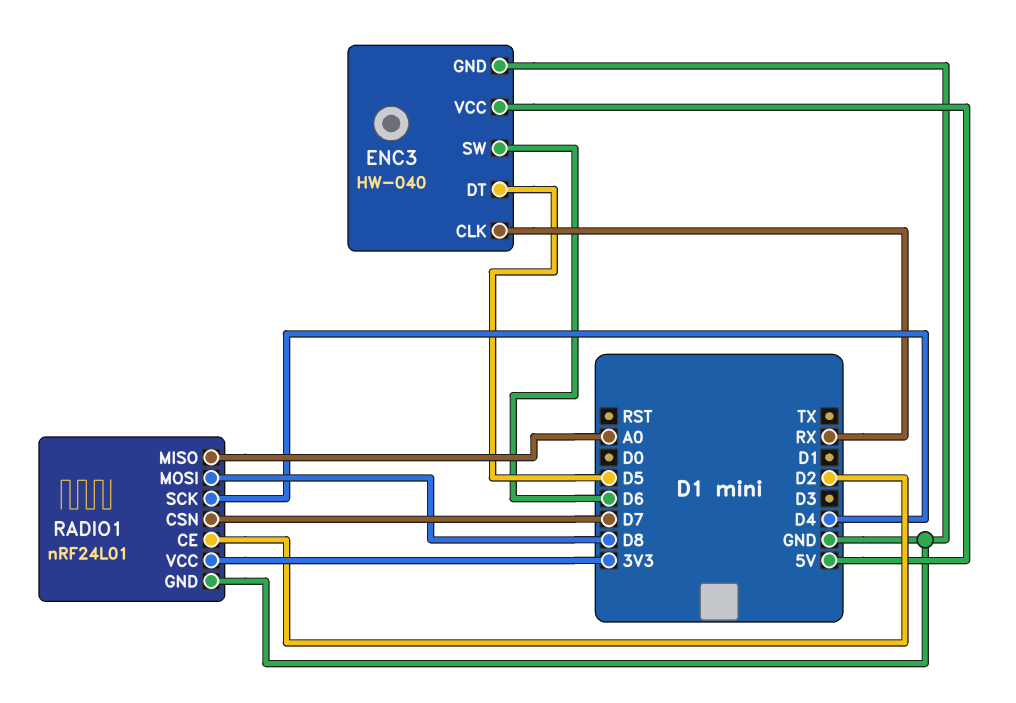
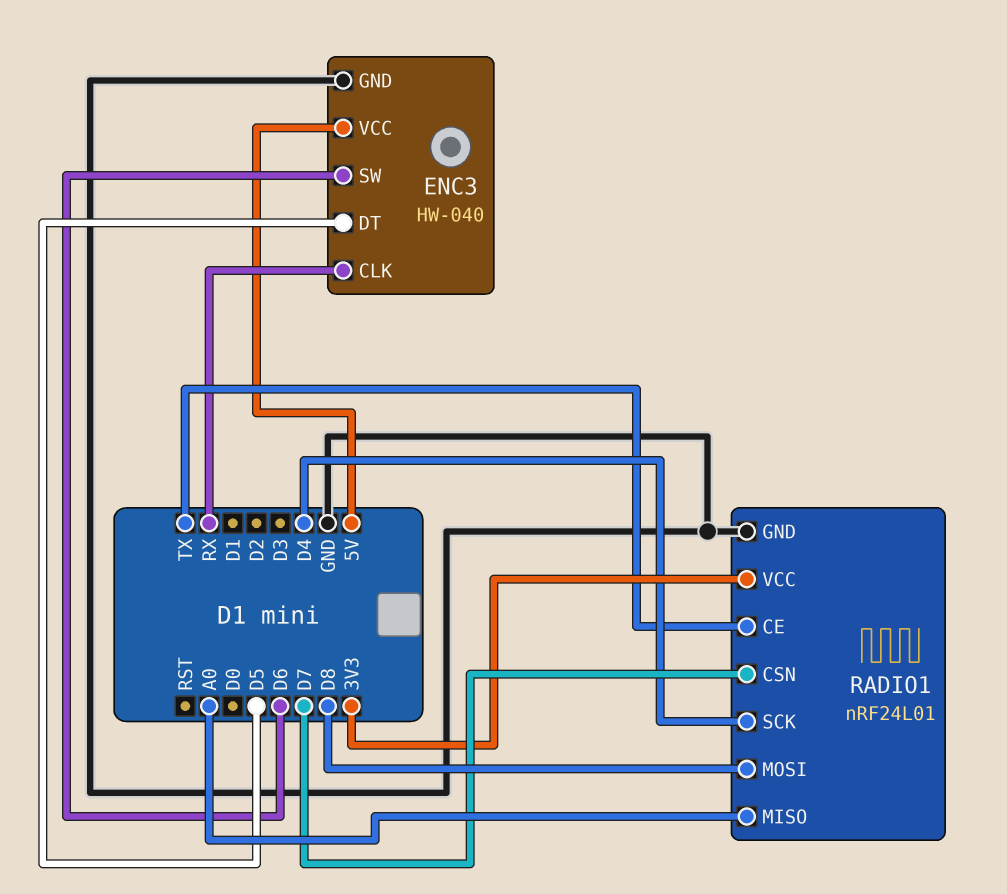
RADIO1 pin CE: D2 -> TX

